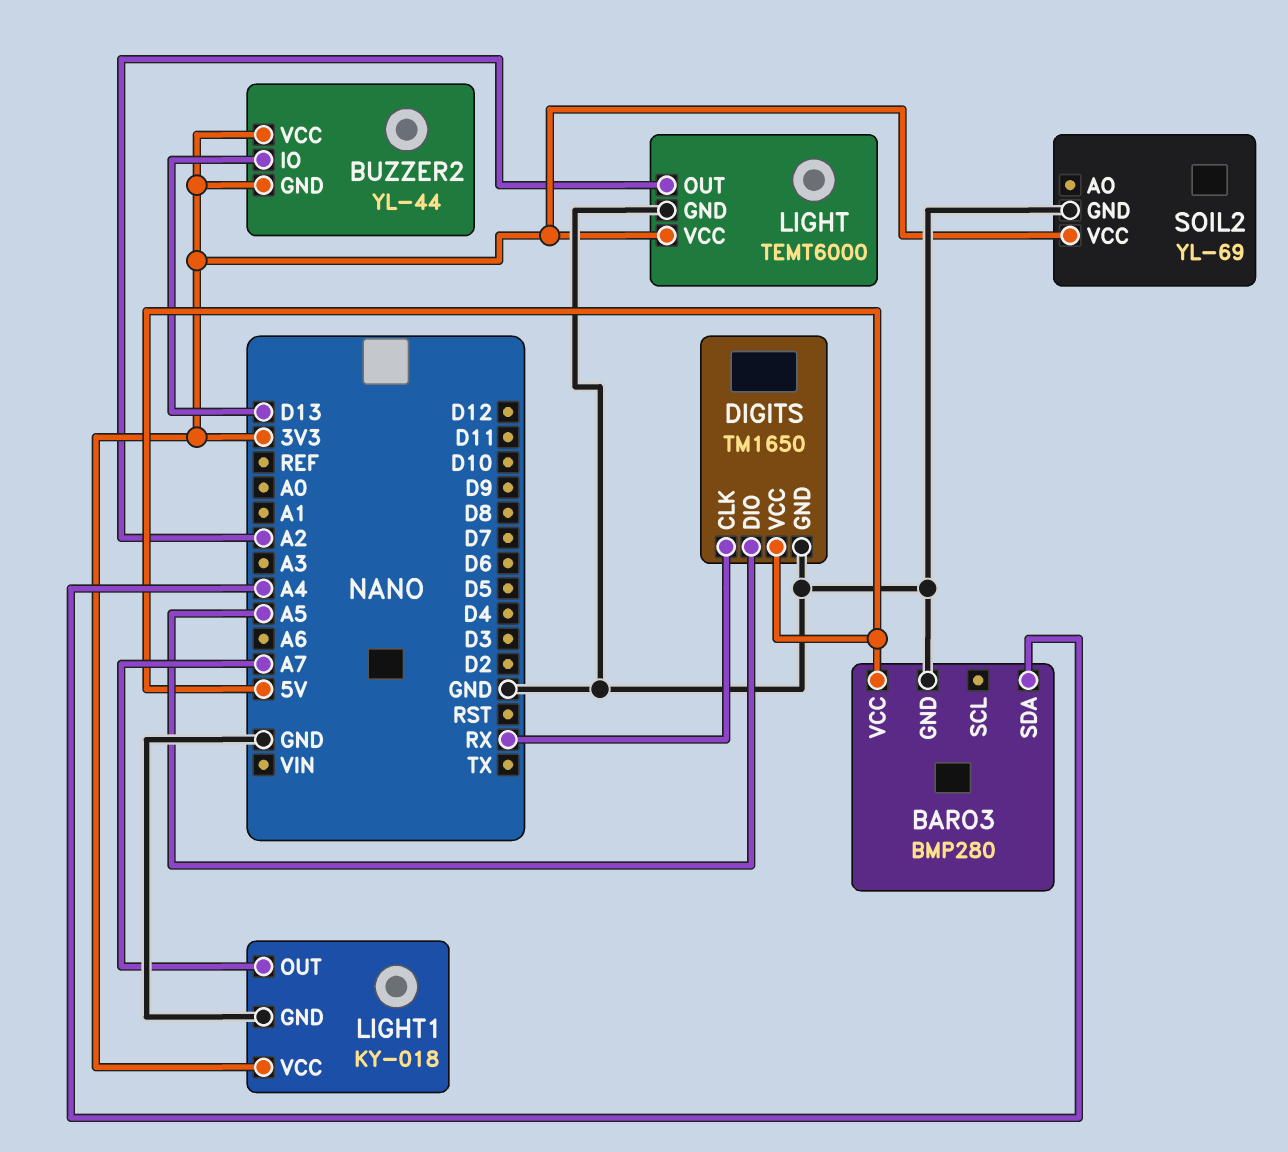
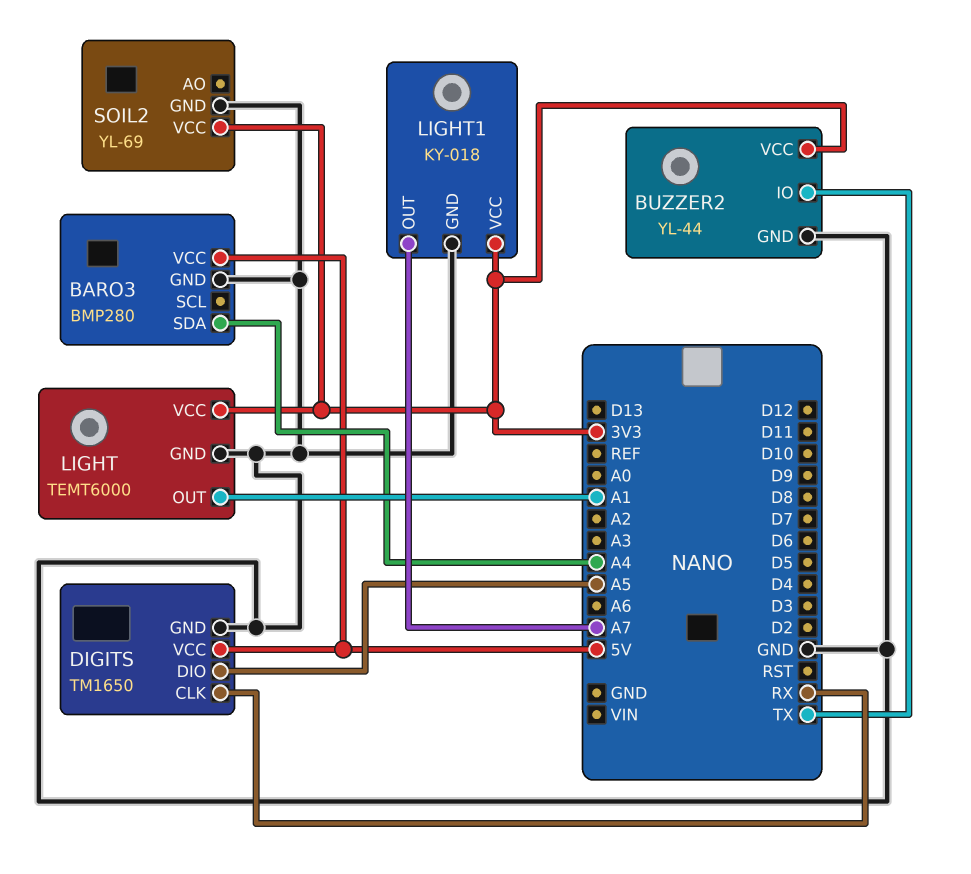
BUZZER2 pin GND: 3V3 -> GND
BUZZER2 pin IO: D13 -> TX
LIGHT pin OUT: A2 -> A1

